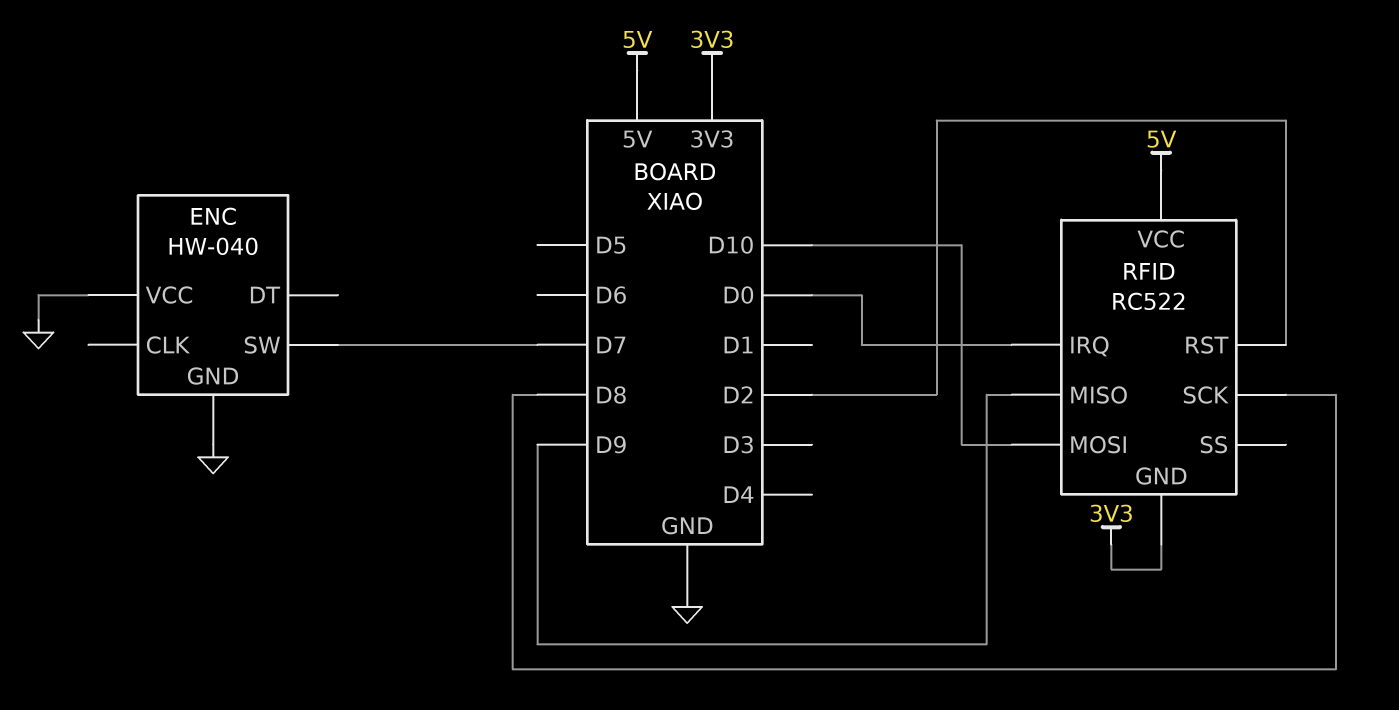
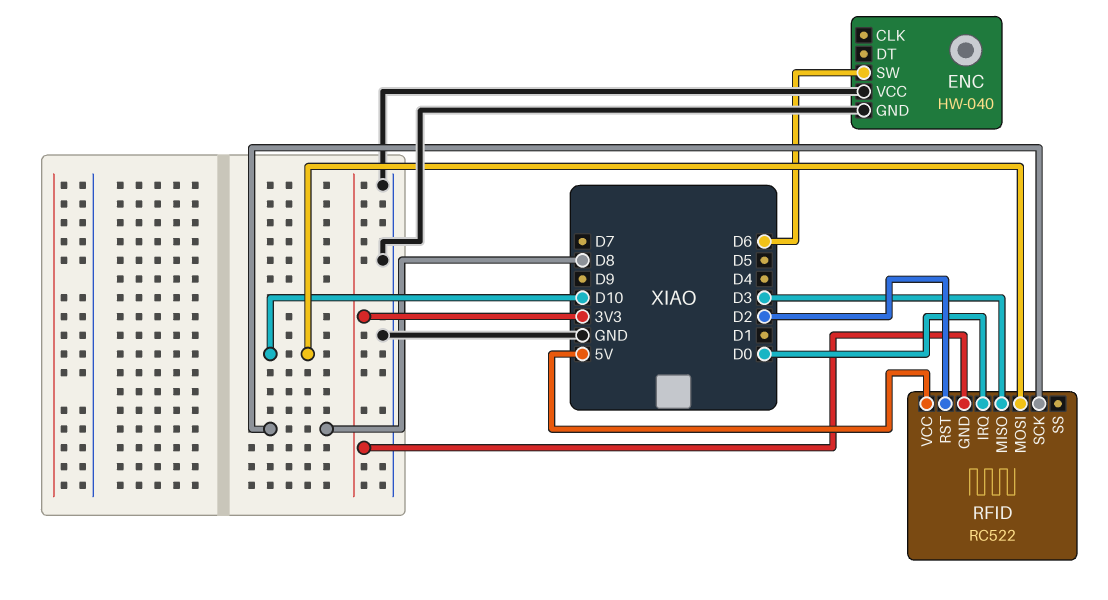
ENC pin SW: D7 -> D6
RFID pin MISO: D9 -> D3

